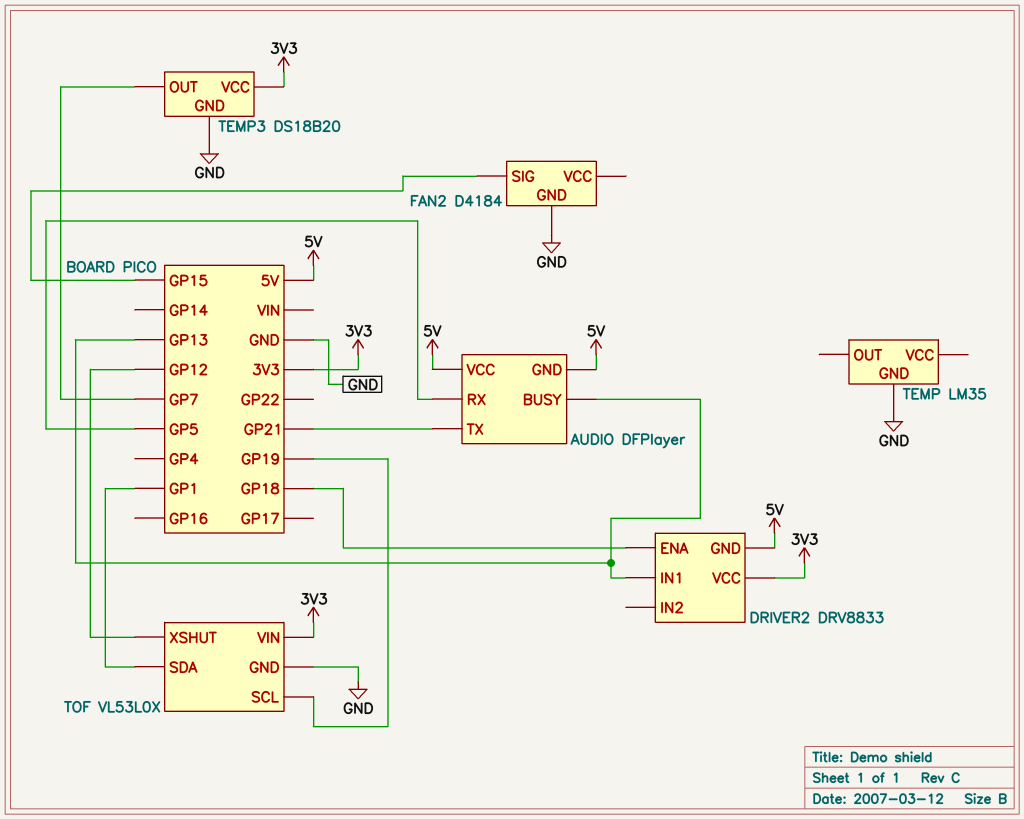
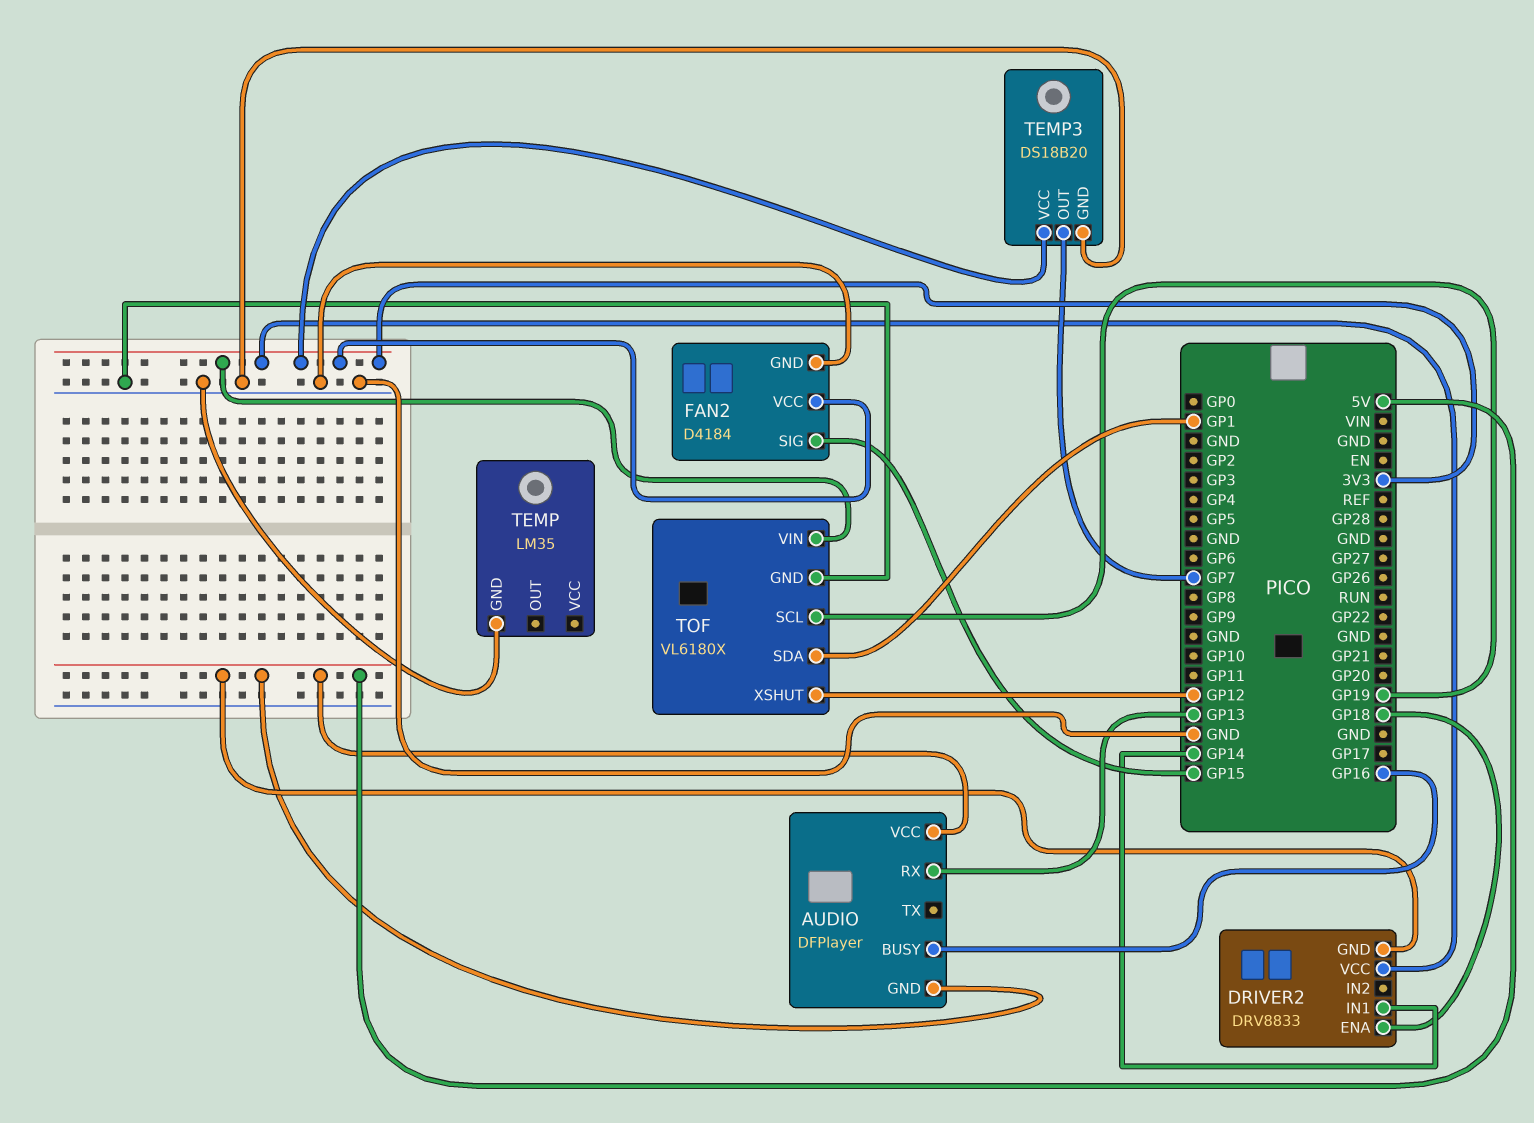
AUDIO pin BUSY: GP13 -> GP16
AUDIO pin RX: GP5 -> GP13
AUDIO pin TX: GP21 -> none
DRIVER2 pin IN1: GP13 -> GP14
FAN2 pin VCC: none -> 3V3
TOF: VL53L0X -> VL6180X

